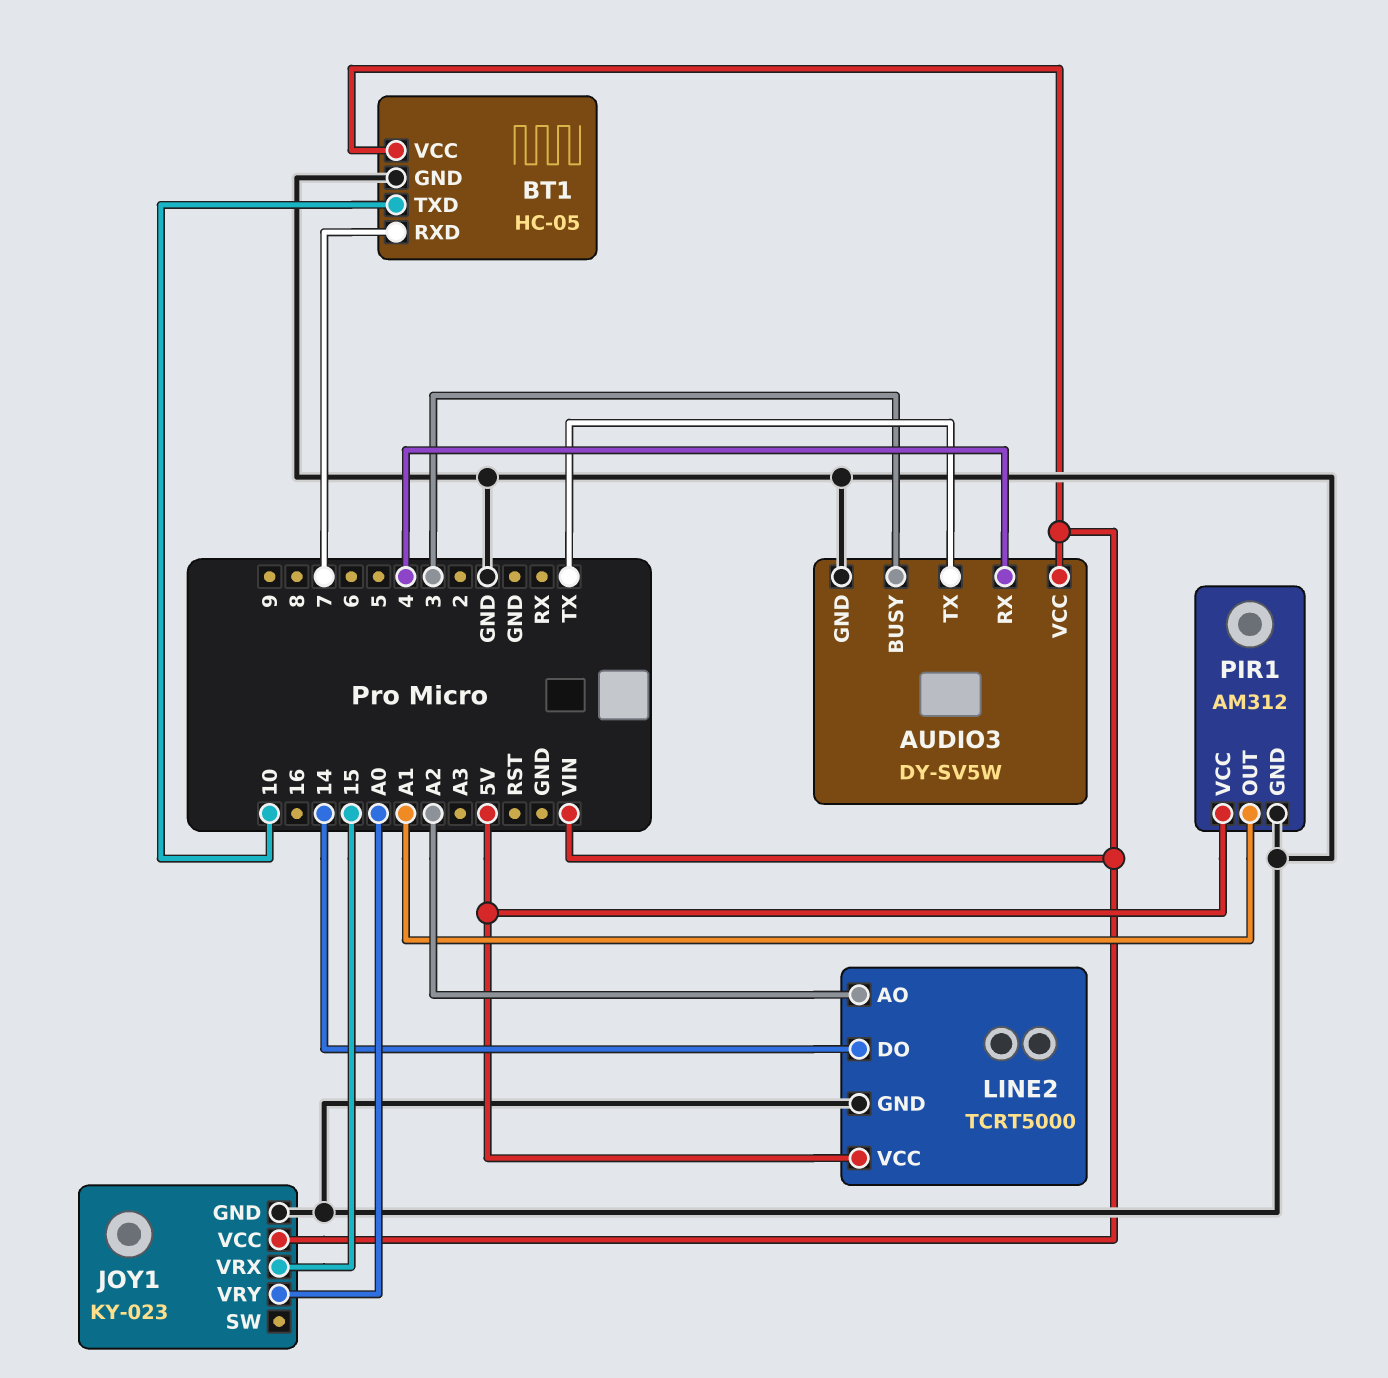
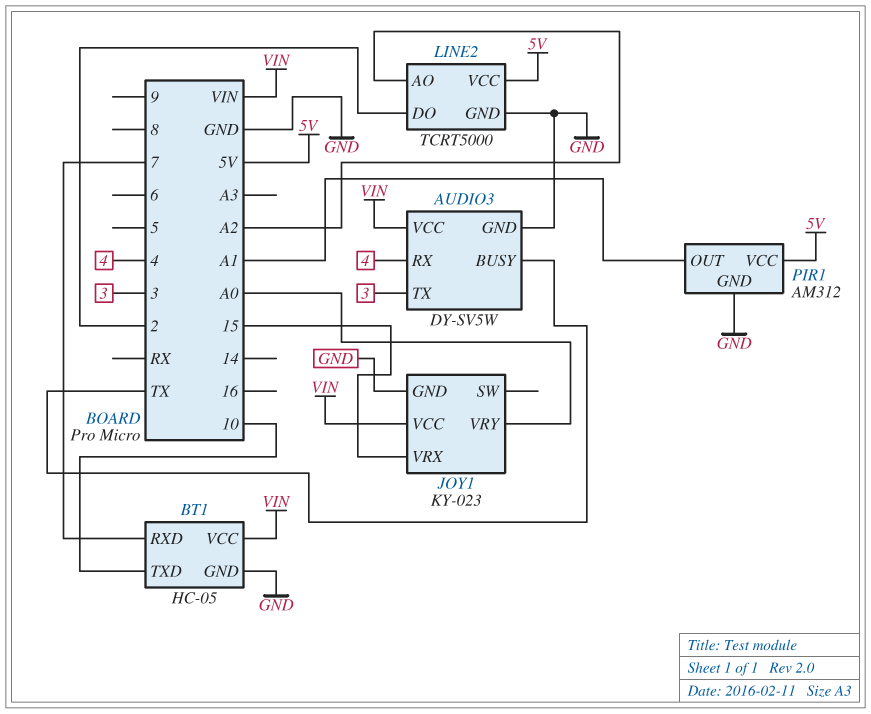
AUDIO3 pin BUSY: 3 -> TX
AUDIO3 pin TX: TX -> 3
LINE2 pin DO: 14 -> 2

